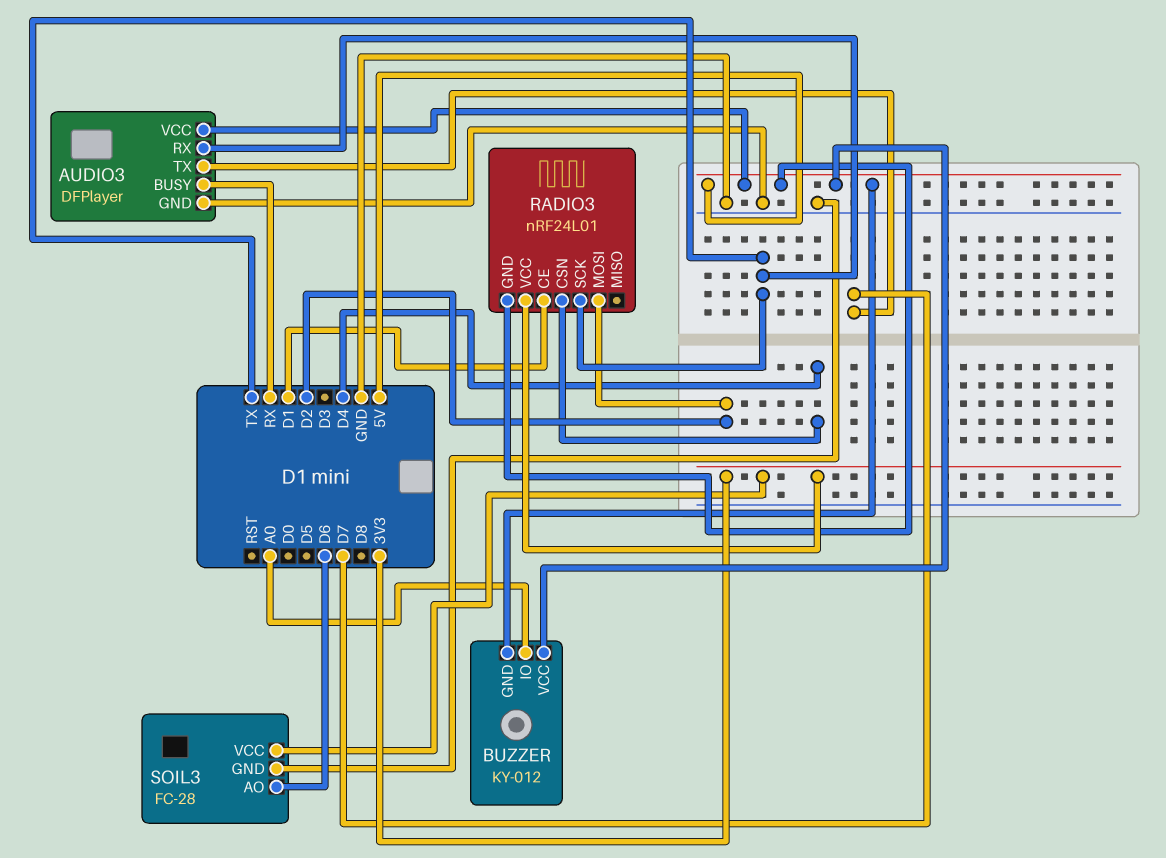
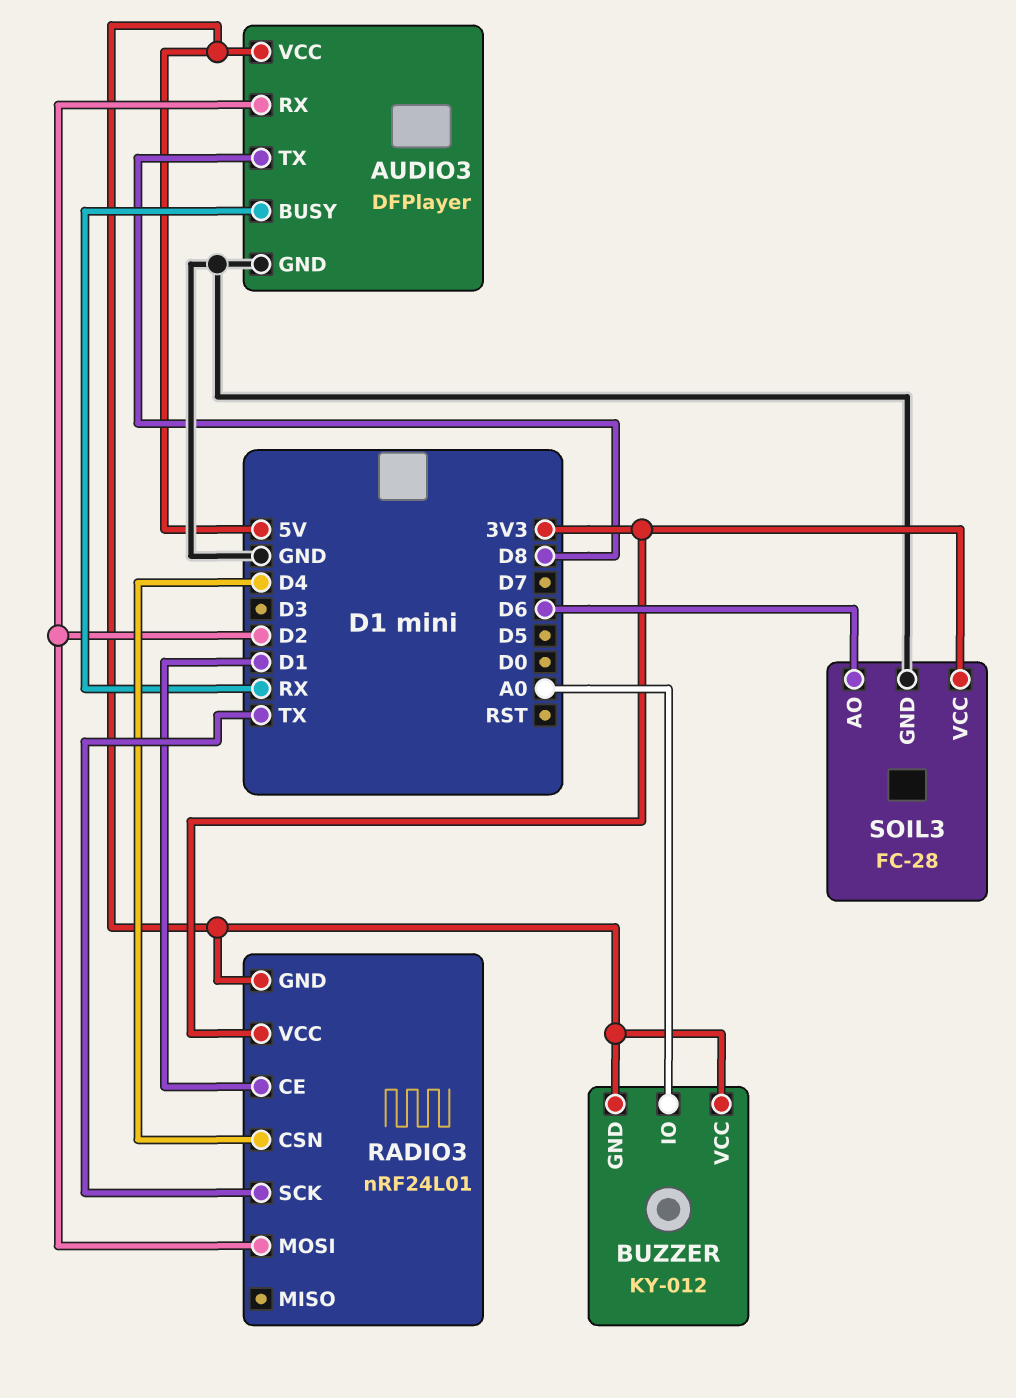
AUDIO3 pin RX: TX -> D2
AUDIO3 pin TX: D7 -> D8

